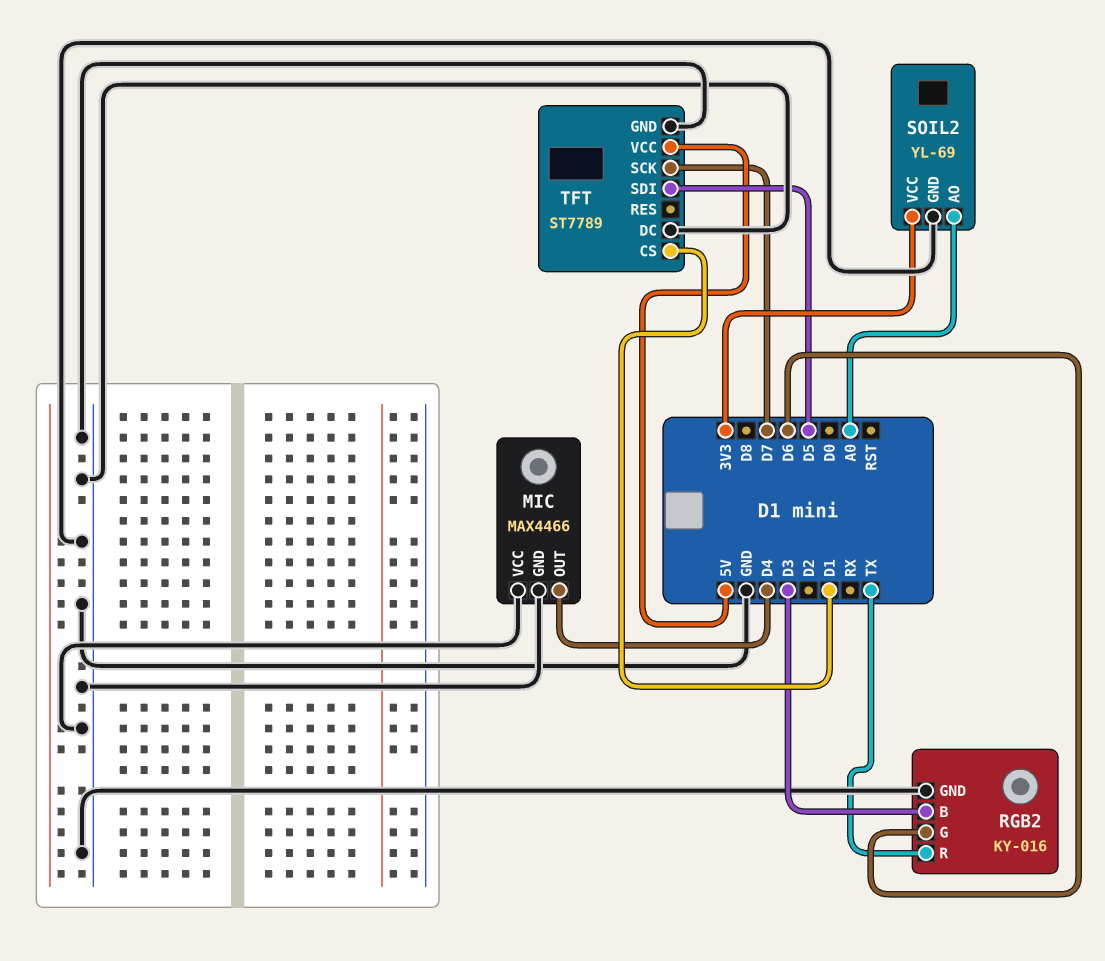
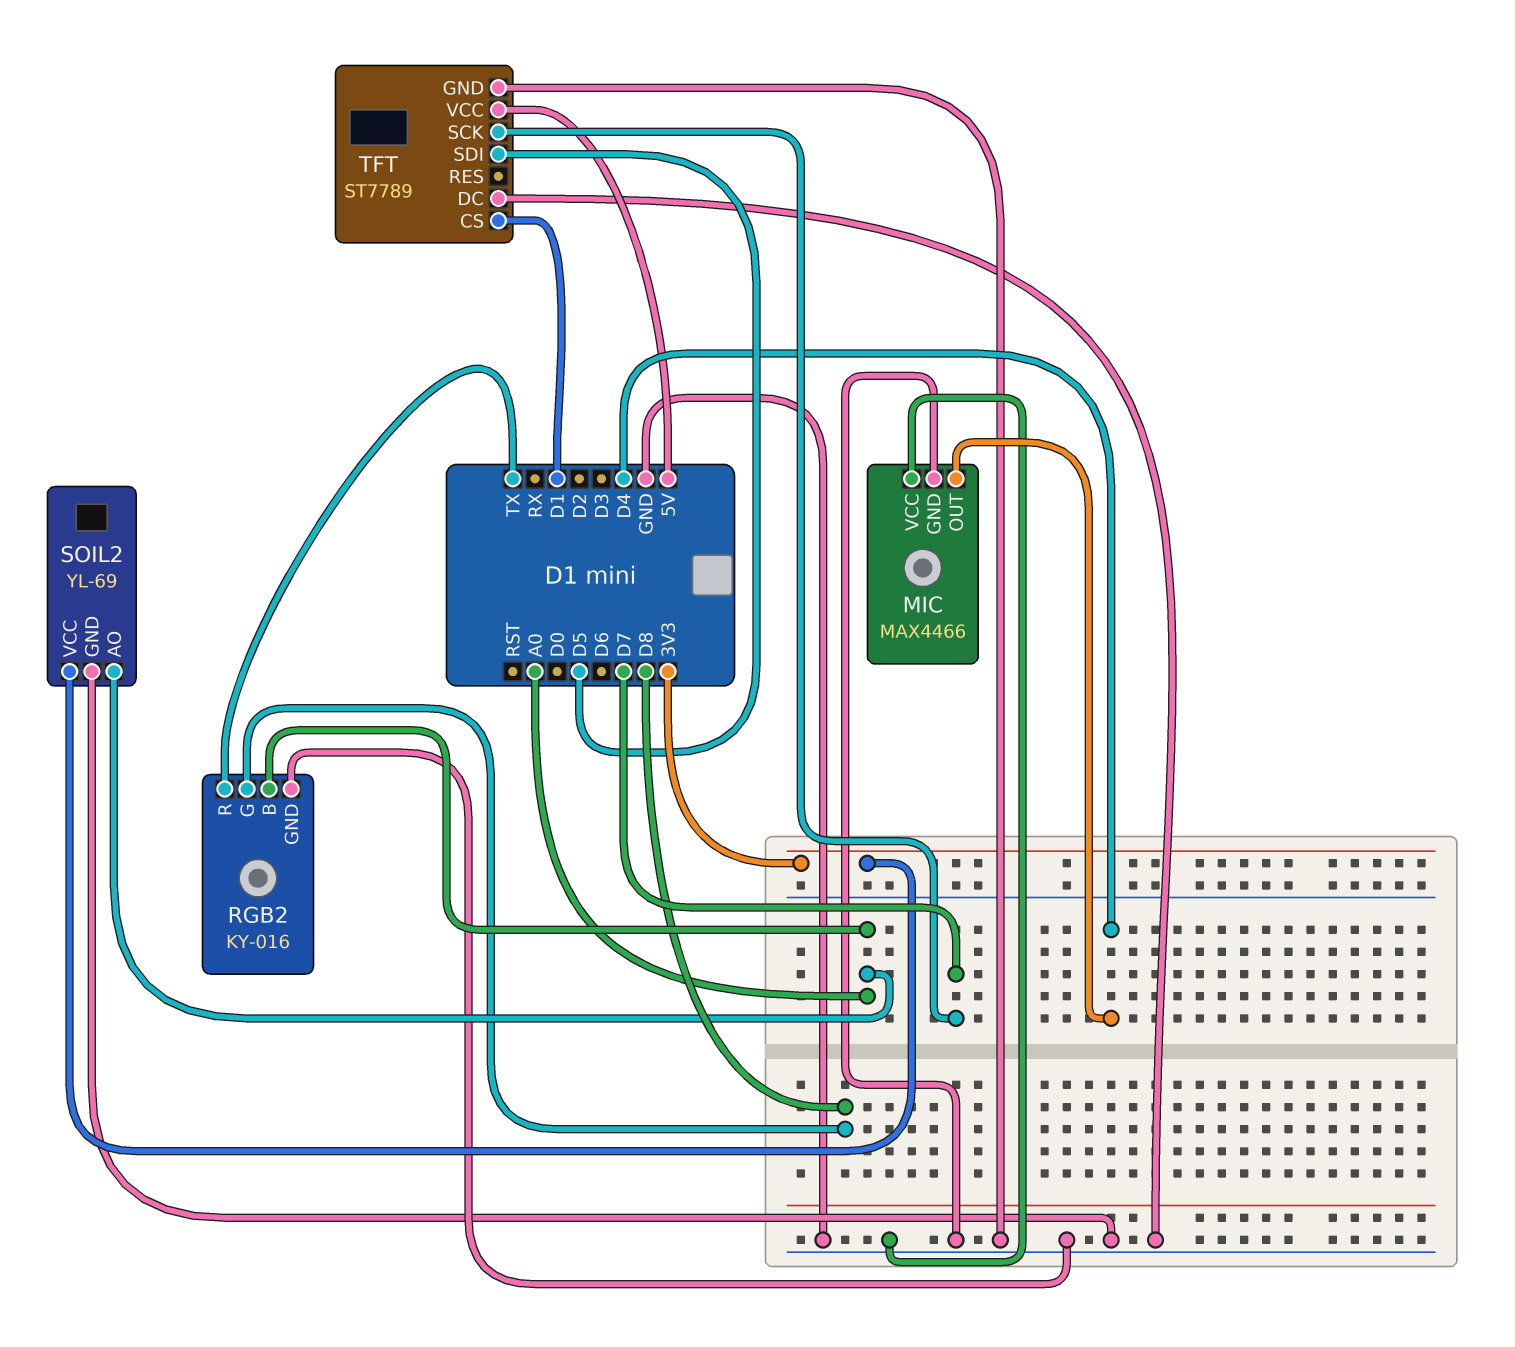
RGB2 pin B: D3 -> A0
RGB2 pin G: D6 -> D8

